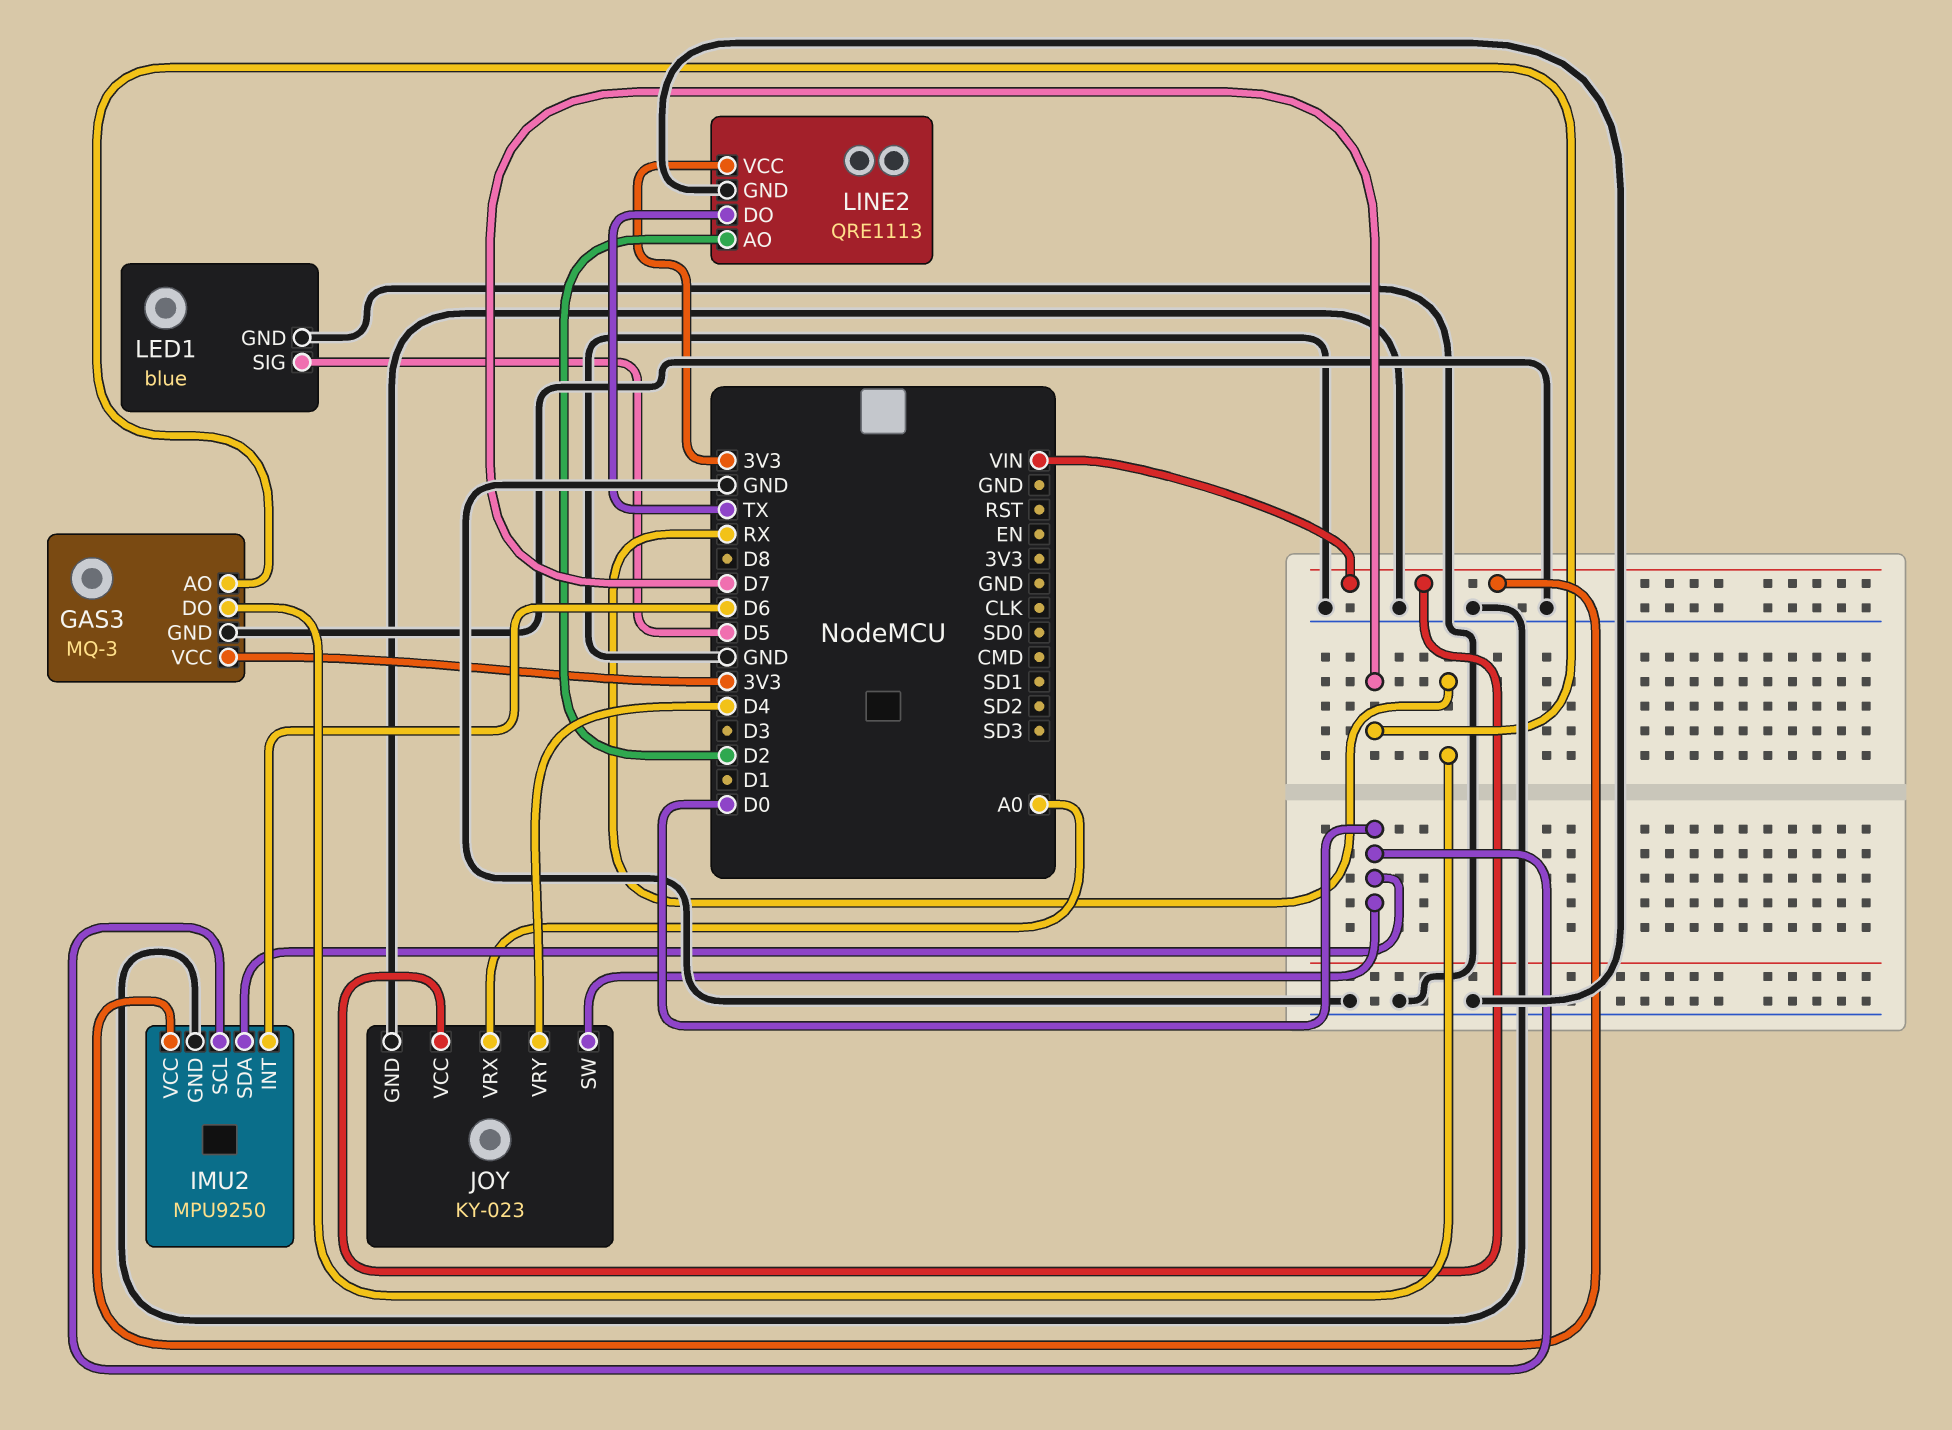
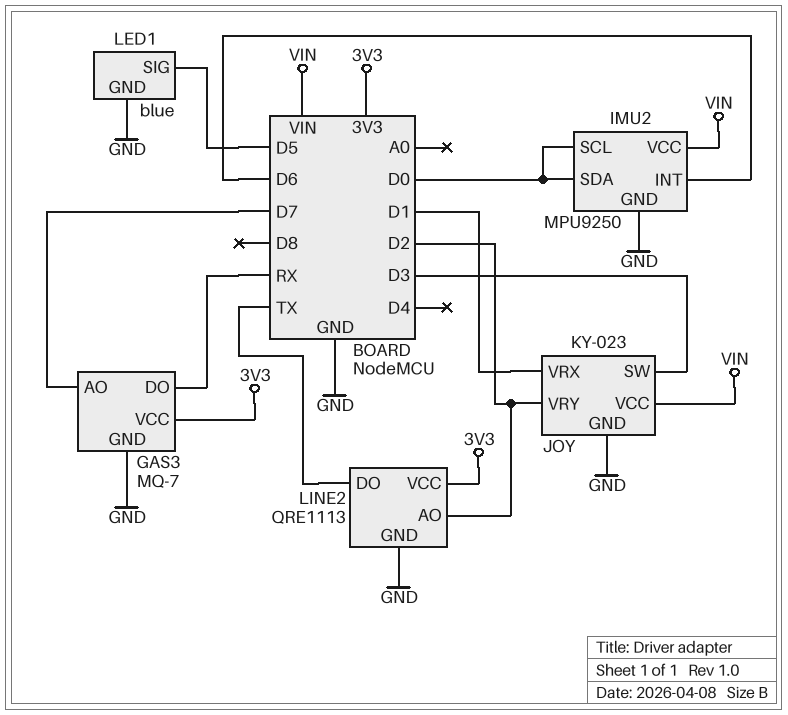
GAS3: MQ-3 -> MQ-7
JOY pin SW: D0 -> D3
JOY pin VRX: A0 -> D1
JOY pin VRY: D4 -> D2

